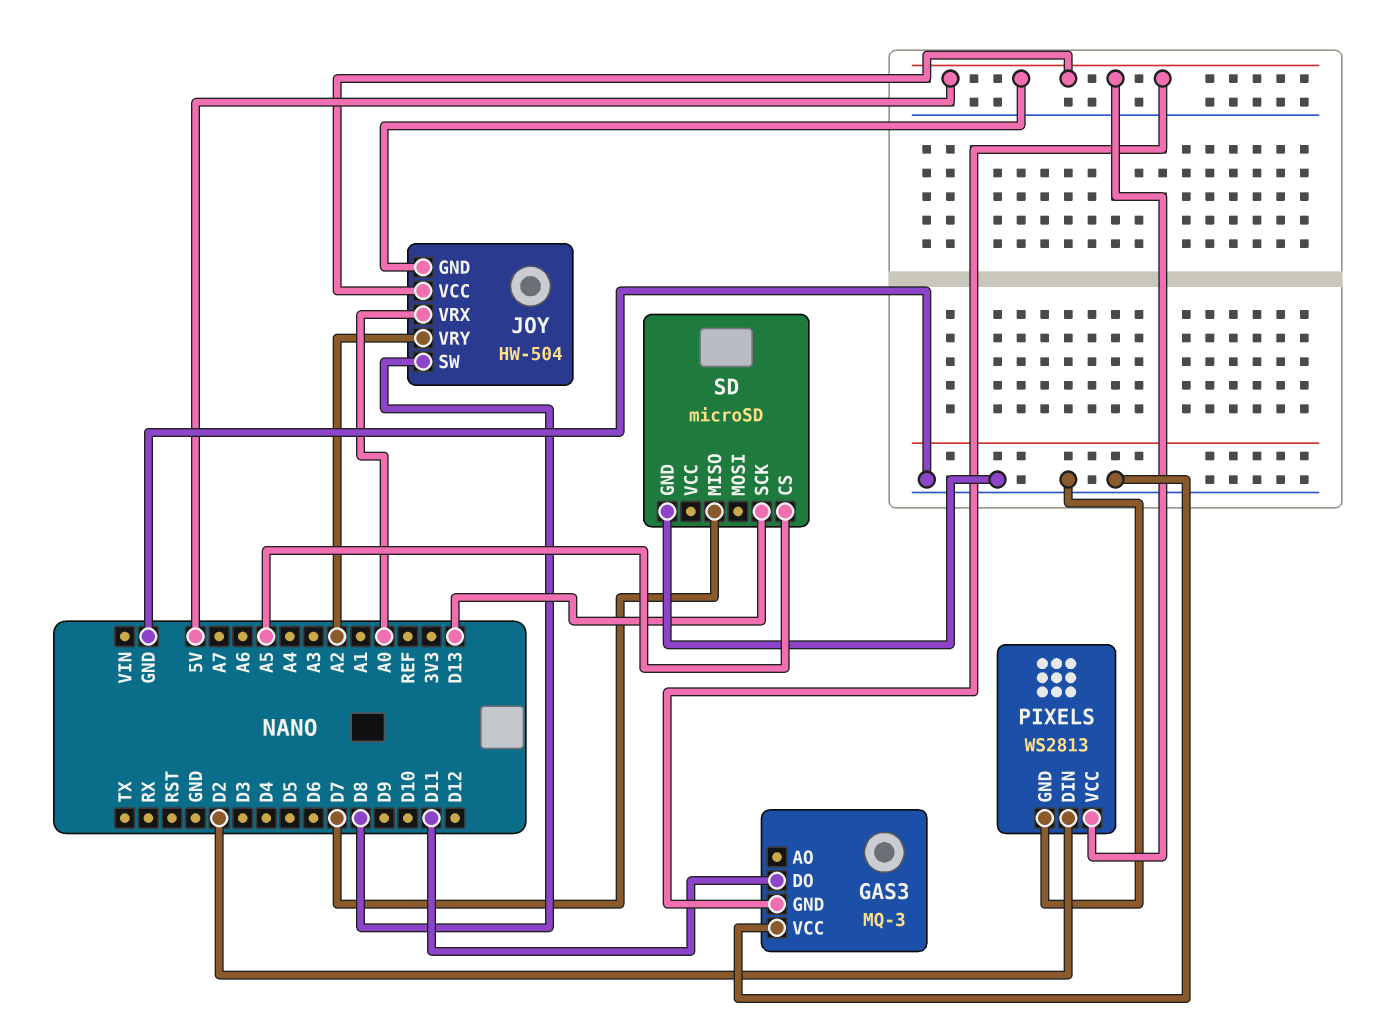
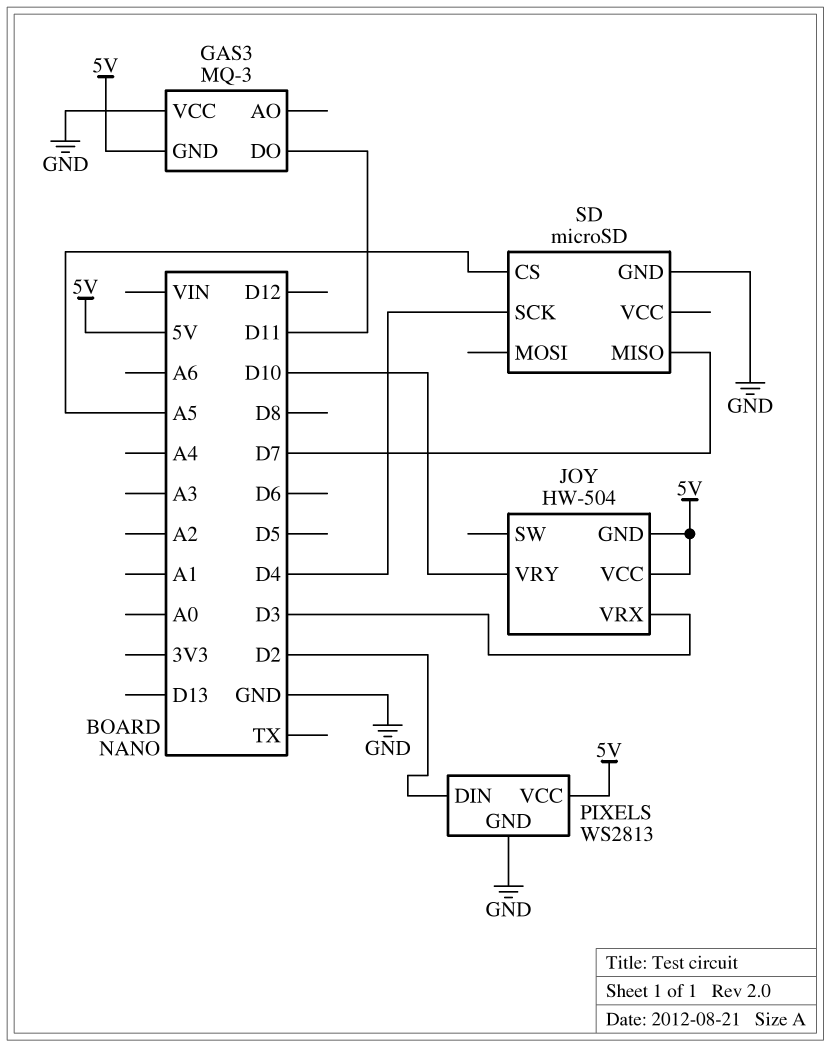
JOY pin SW: D8 -> none
JOY pin VRX: A0 -> D3
JOY pin VRY: A2 -> D10
SD pin SCK: D13 -> D4

